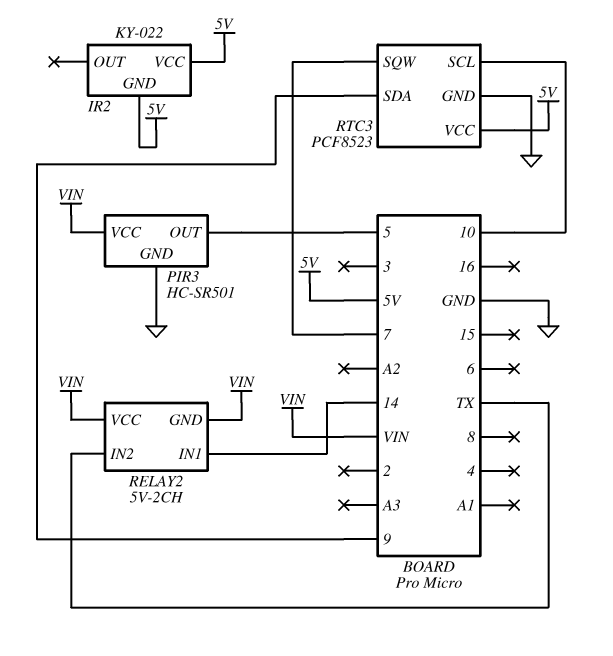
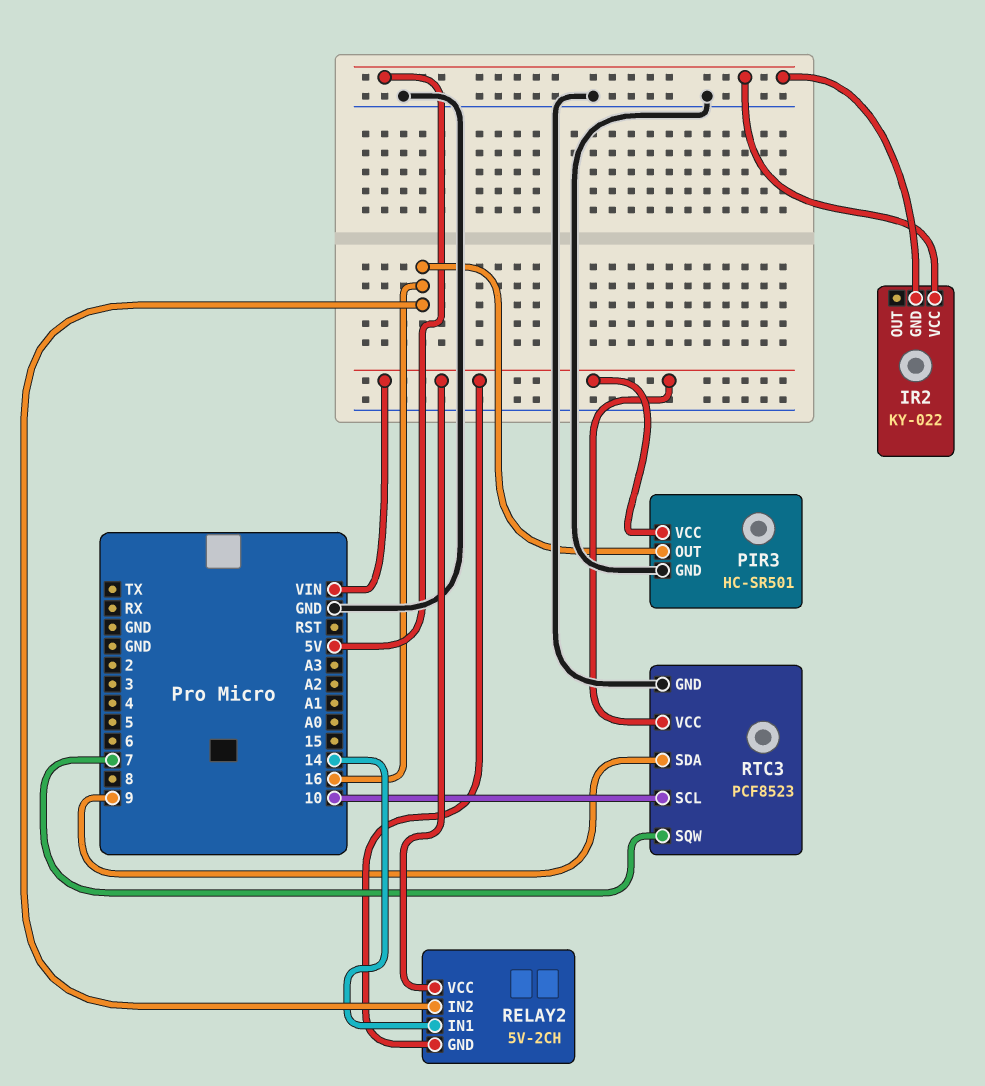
PIR3 pin OUT: 5 -> 16
RELAY2 pin IN2: TX -> 16
RTC3 pin VCC: 5V -> VIN

